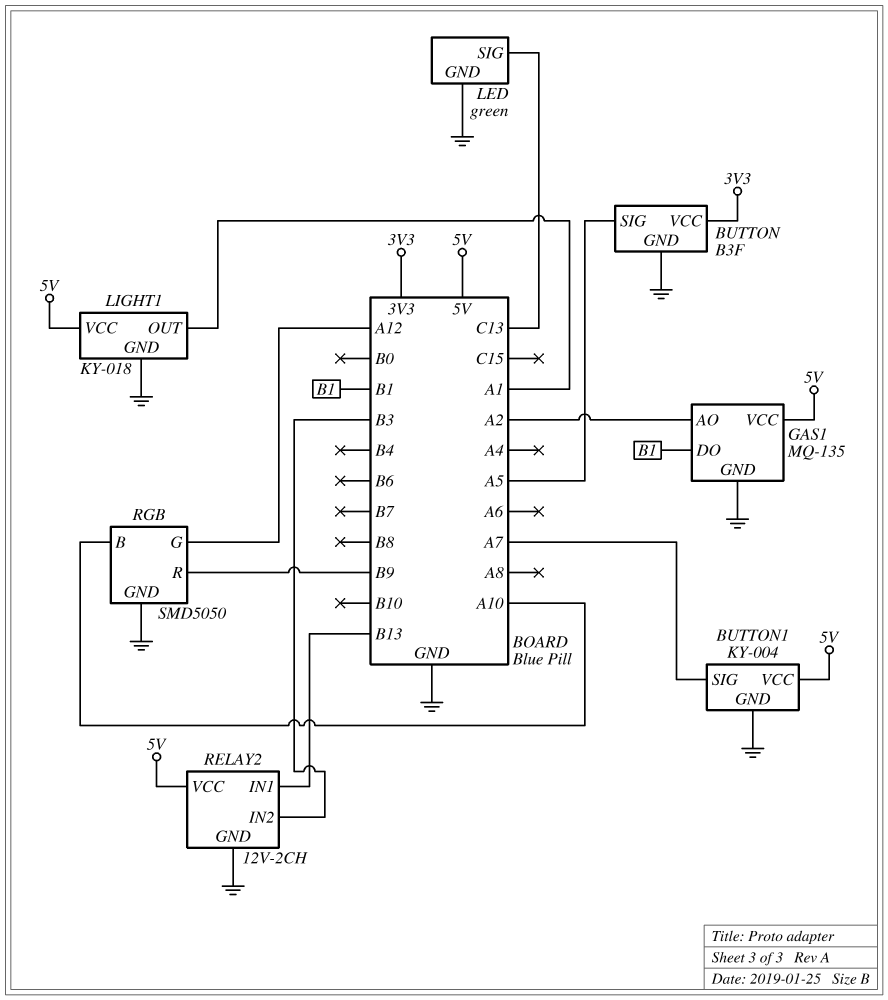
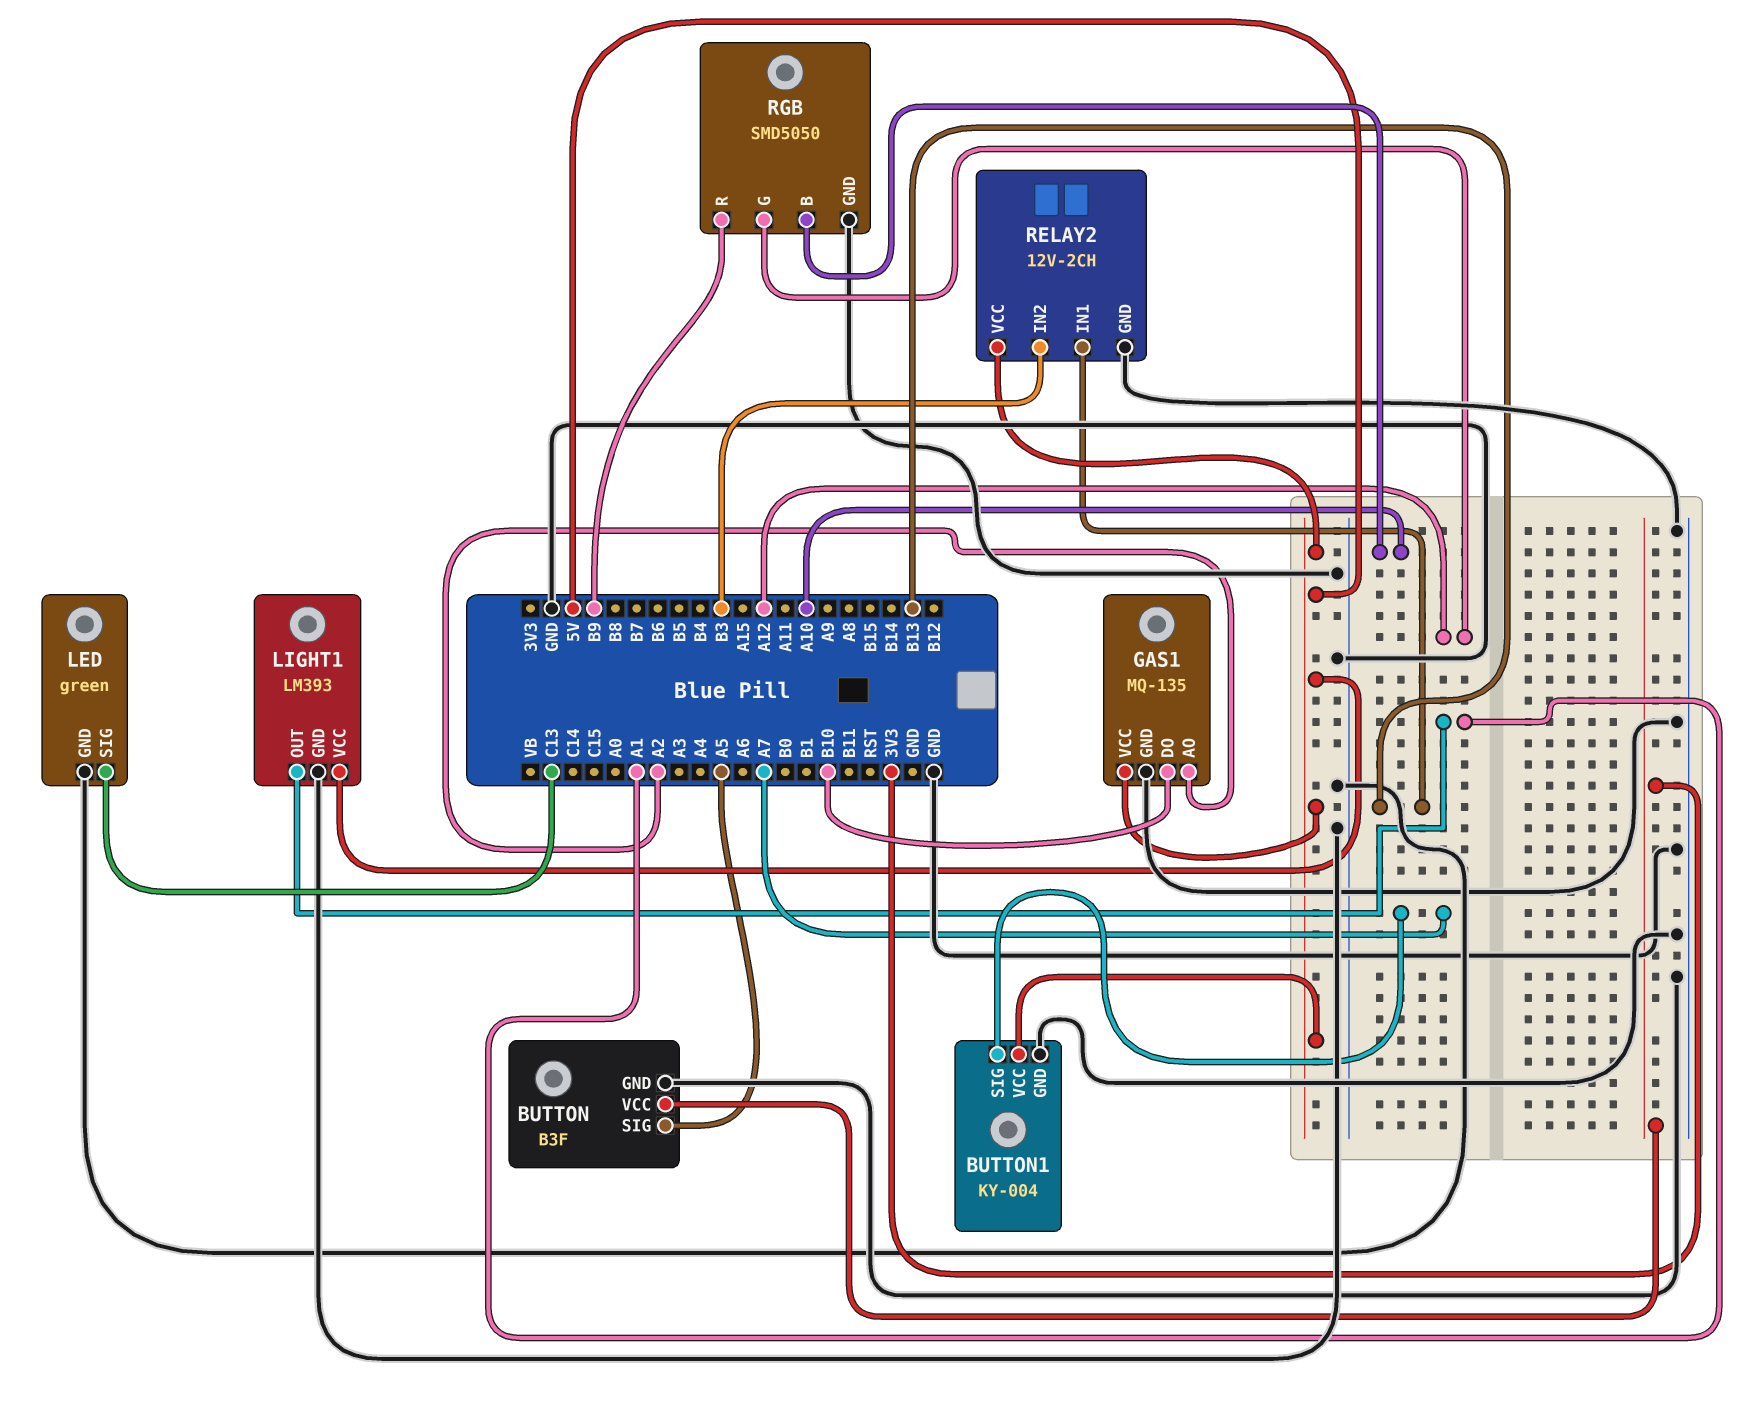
GAS1 pin DO: B1 -> B10
LIGHT1: KY-018 -> LM393

